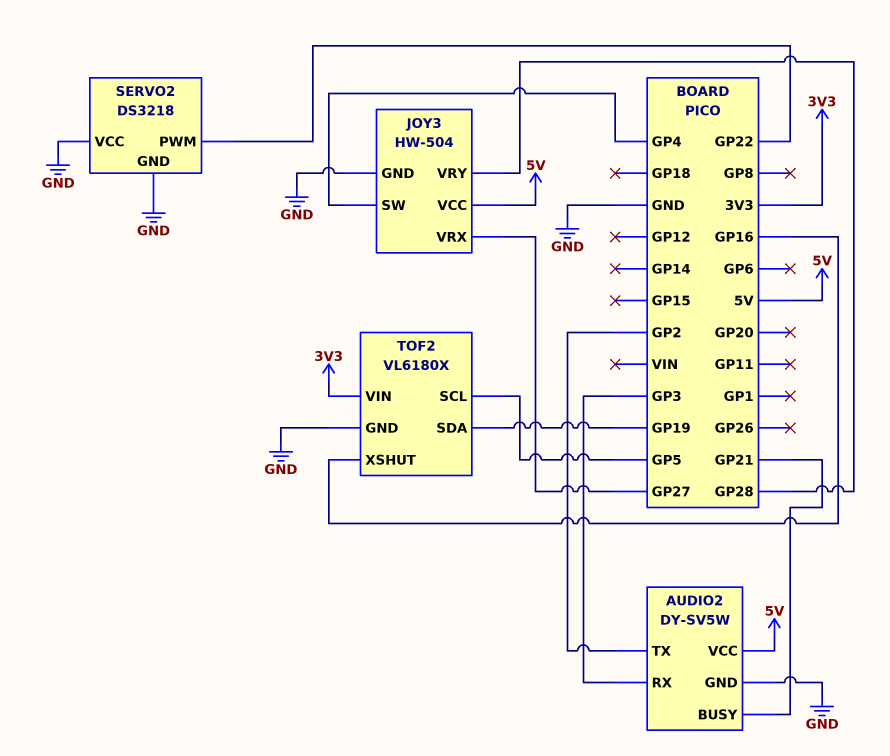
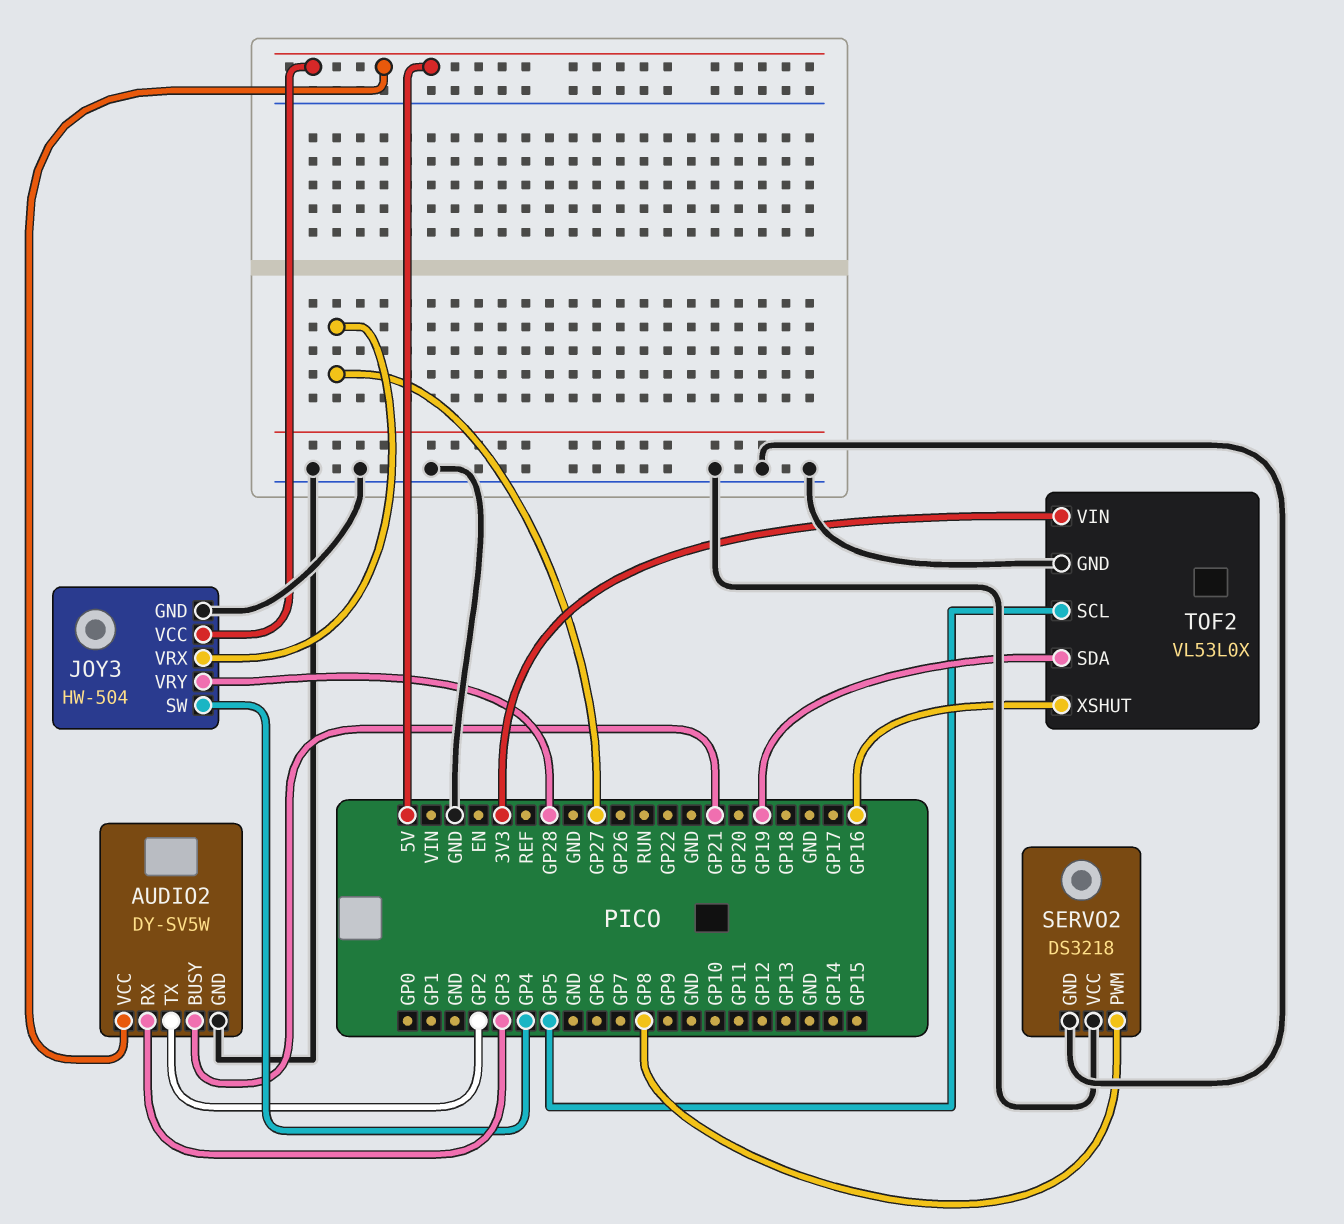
SERVO2 pin PWM: GP22 -> GP8
TOF2: VL6180X -> VL53L0X

